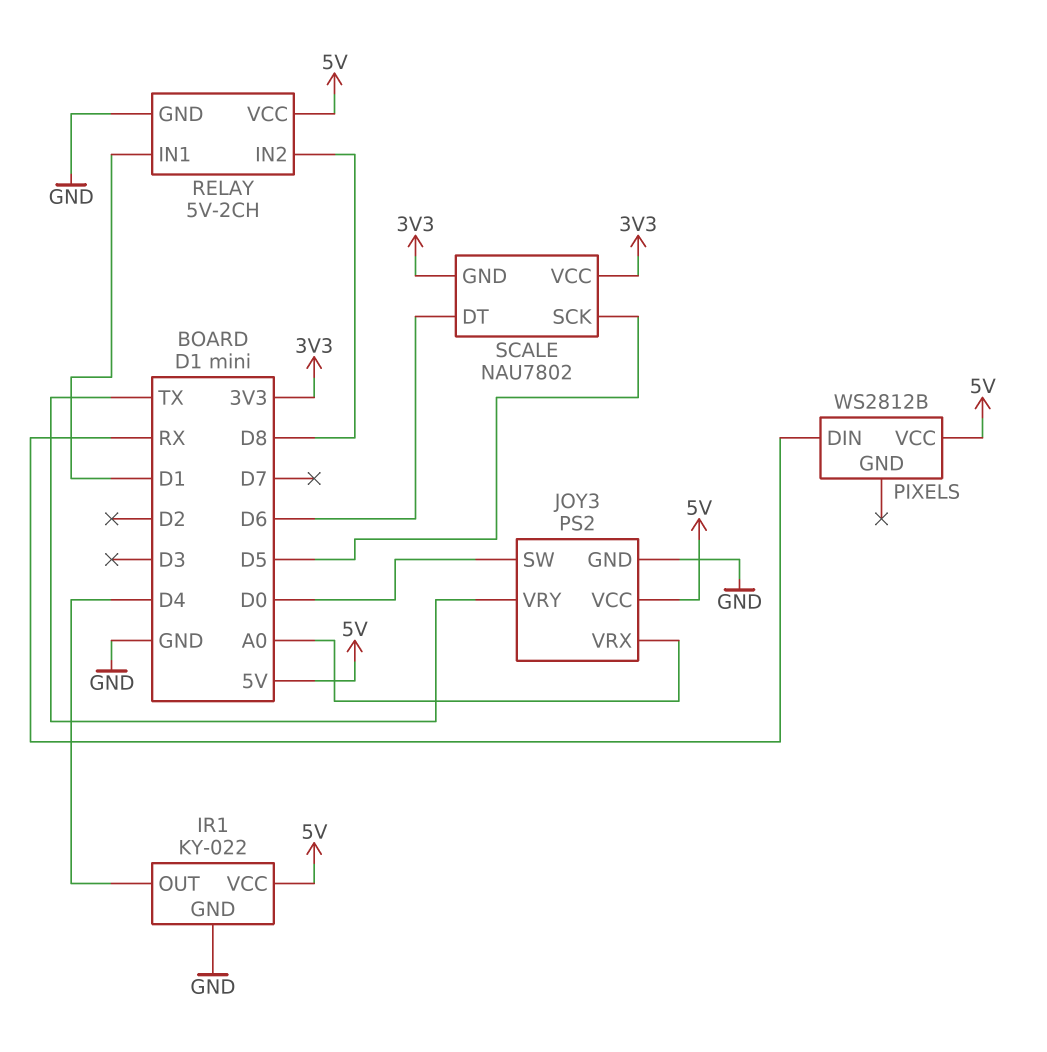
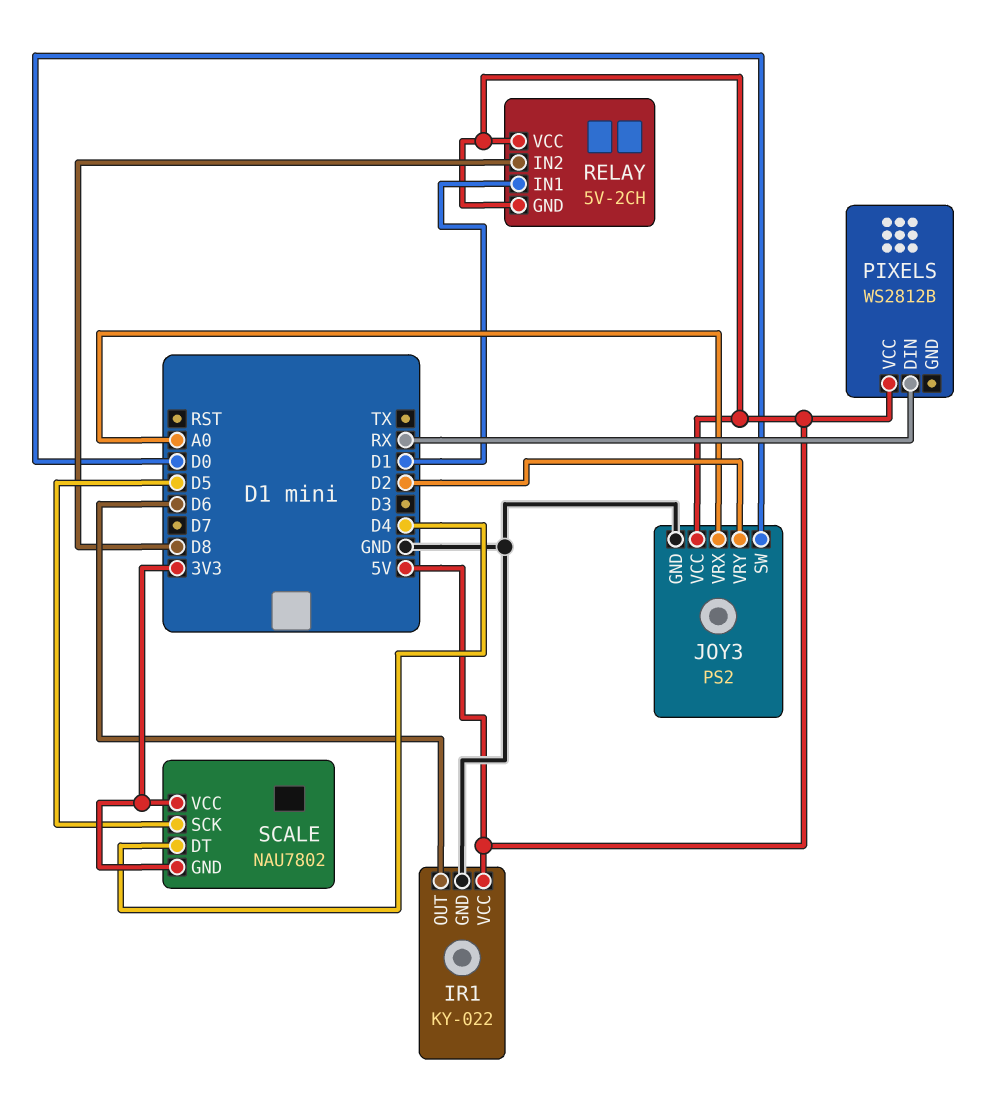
IR1 pin OUT: D4 -> D6
JOY3 pin VRY: TX -> D2
RELAY pin GND: GND -> 5V
SCALE pin DT: D6 -> D4

